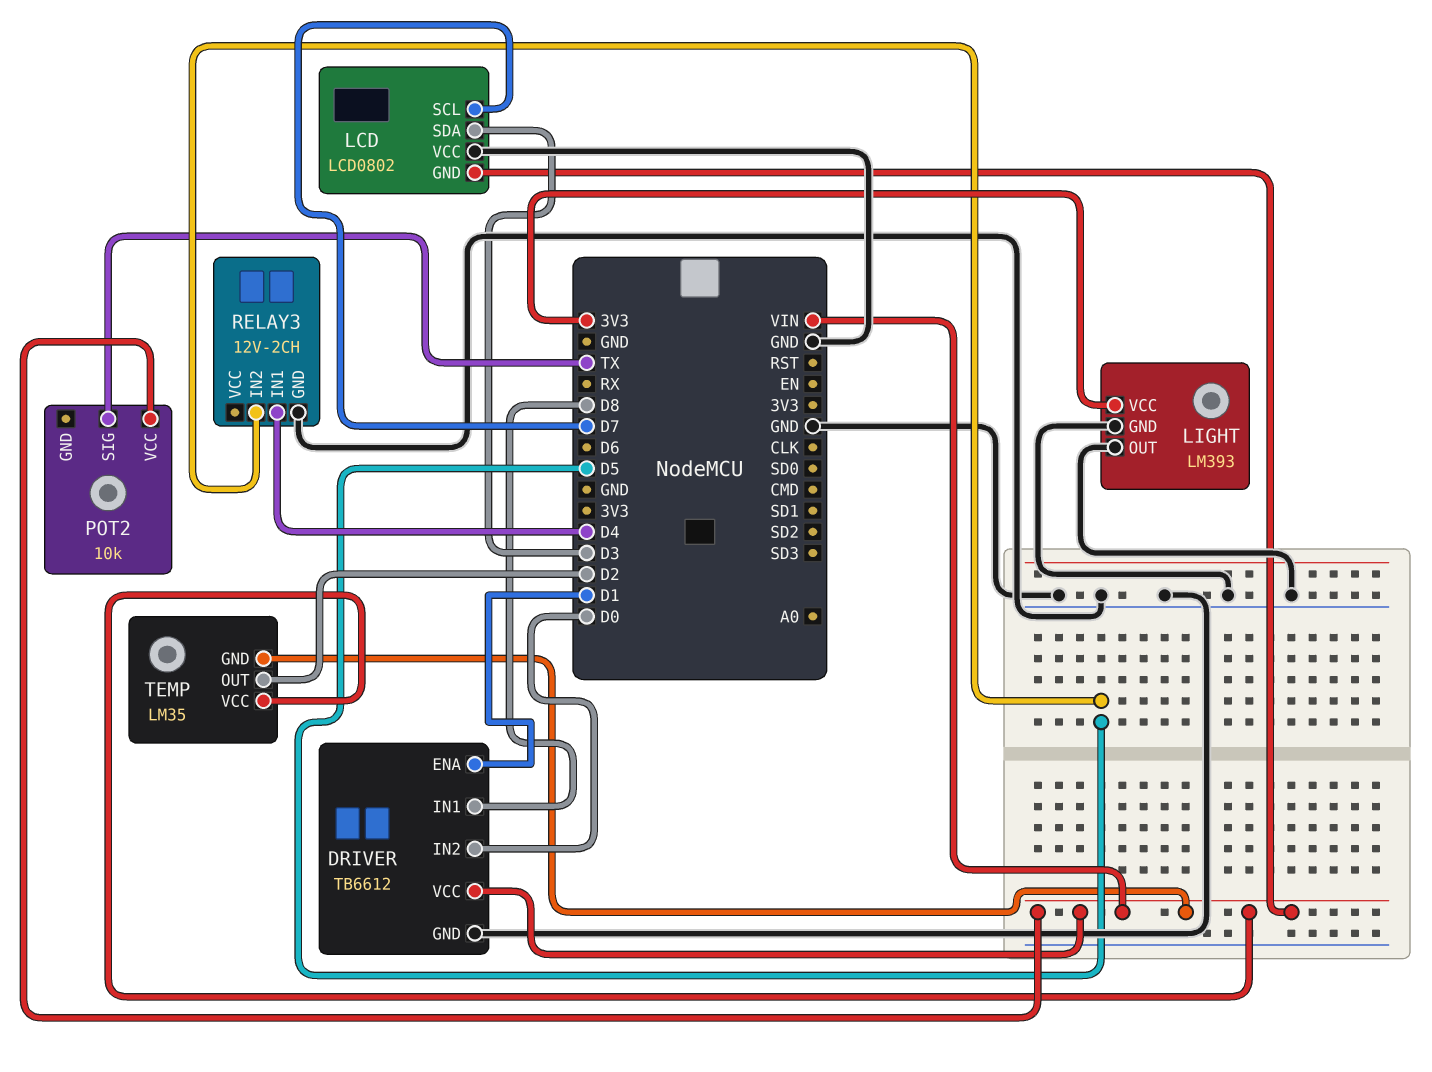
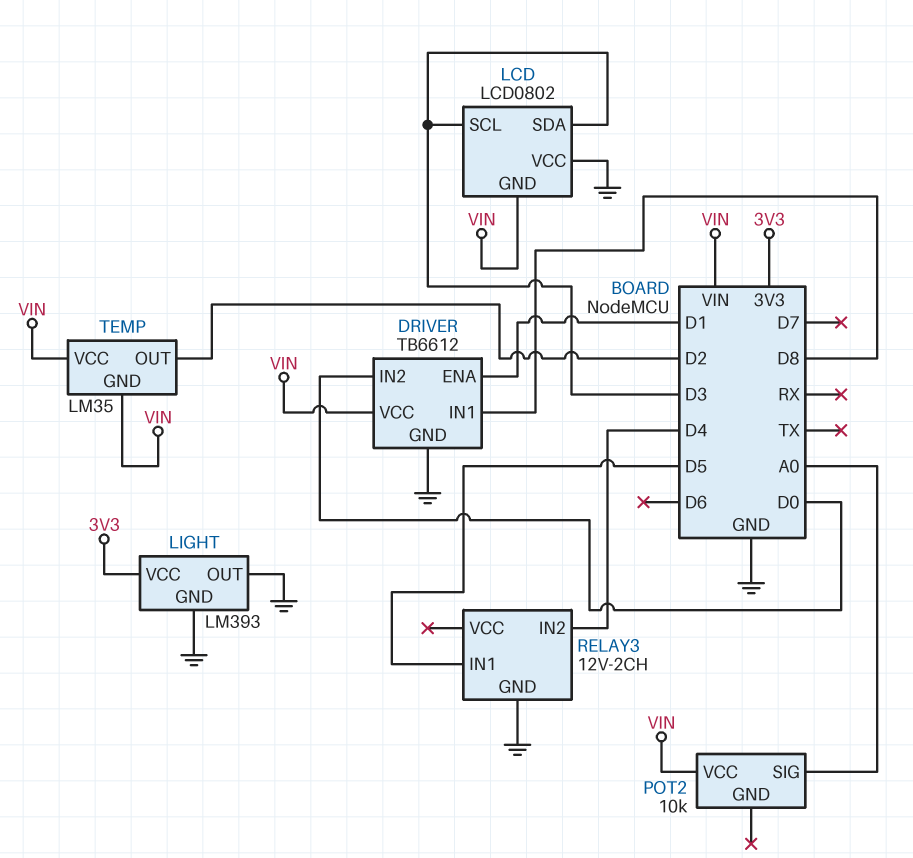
LCD pin SCL: D7 -> D3
POT2 pin SIG: TX -> A0
RELAY3 pin IN1: D4 -> D5
RELAY3 pin IN2: D5 -> D4

